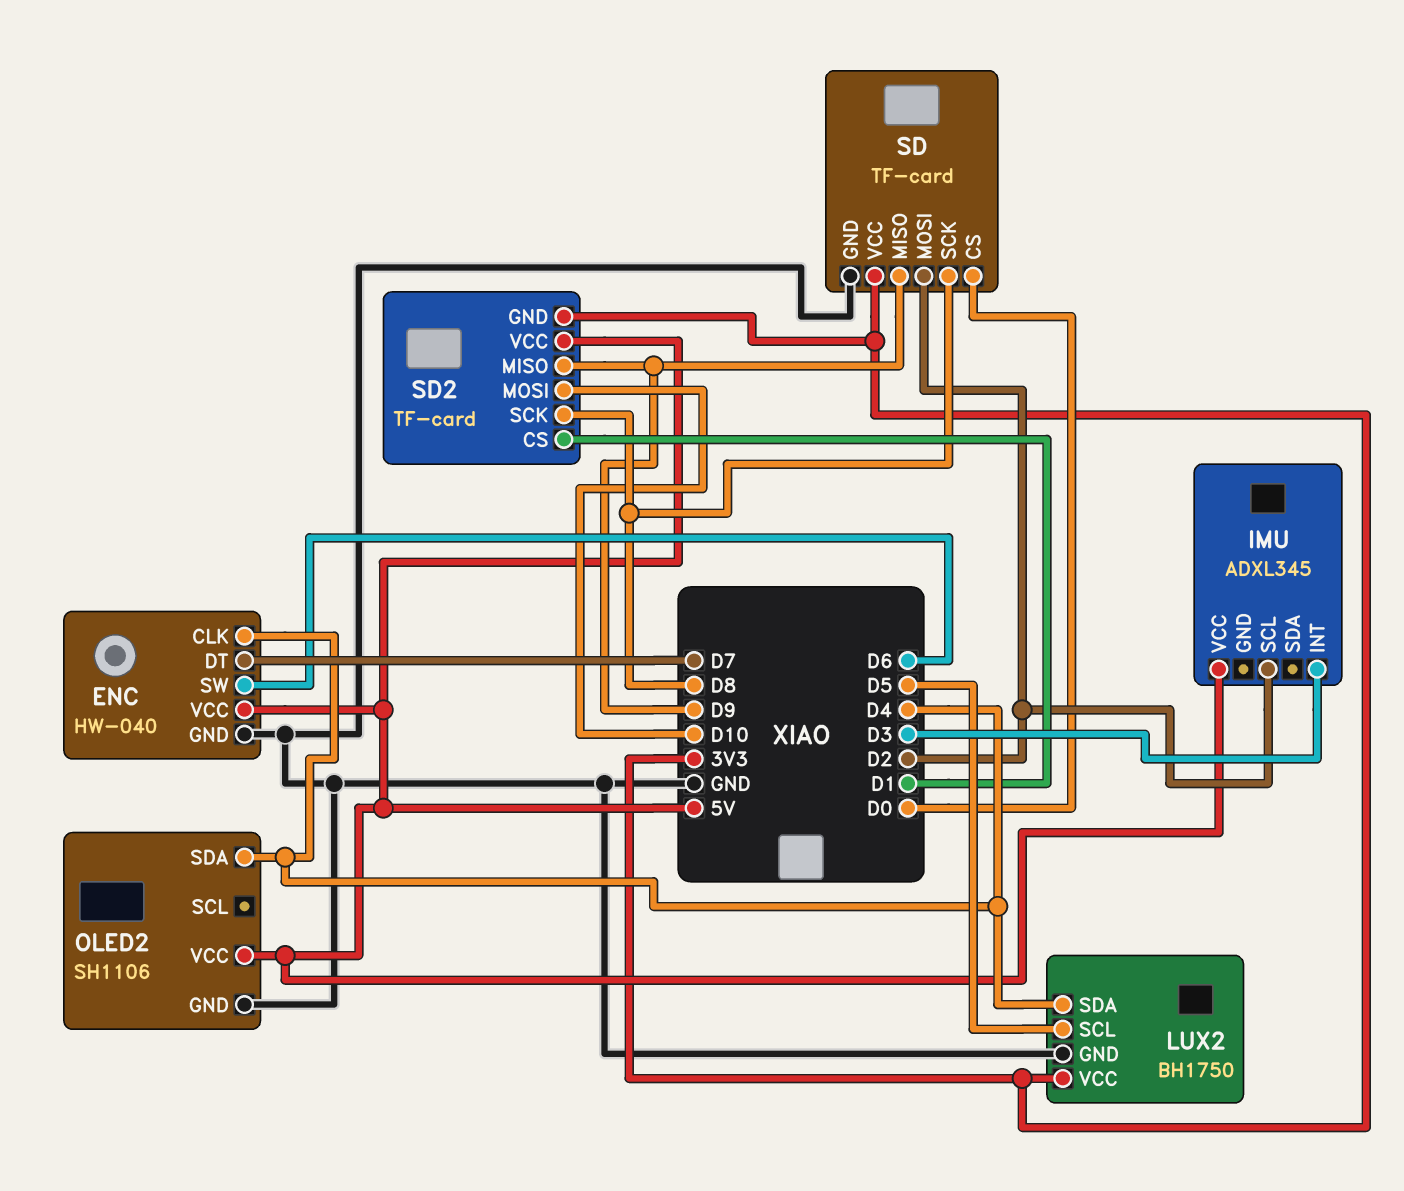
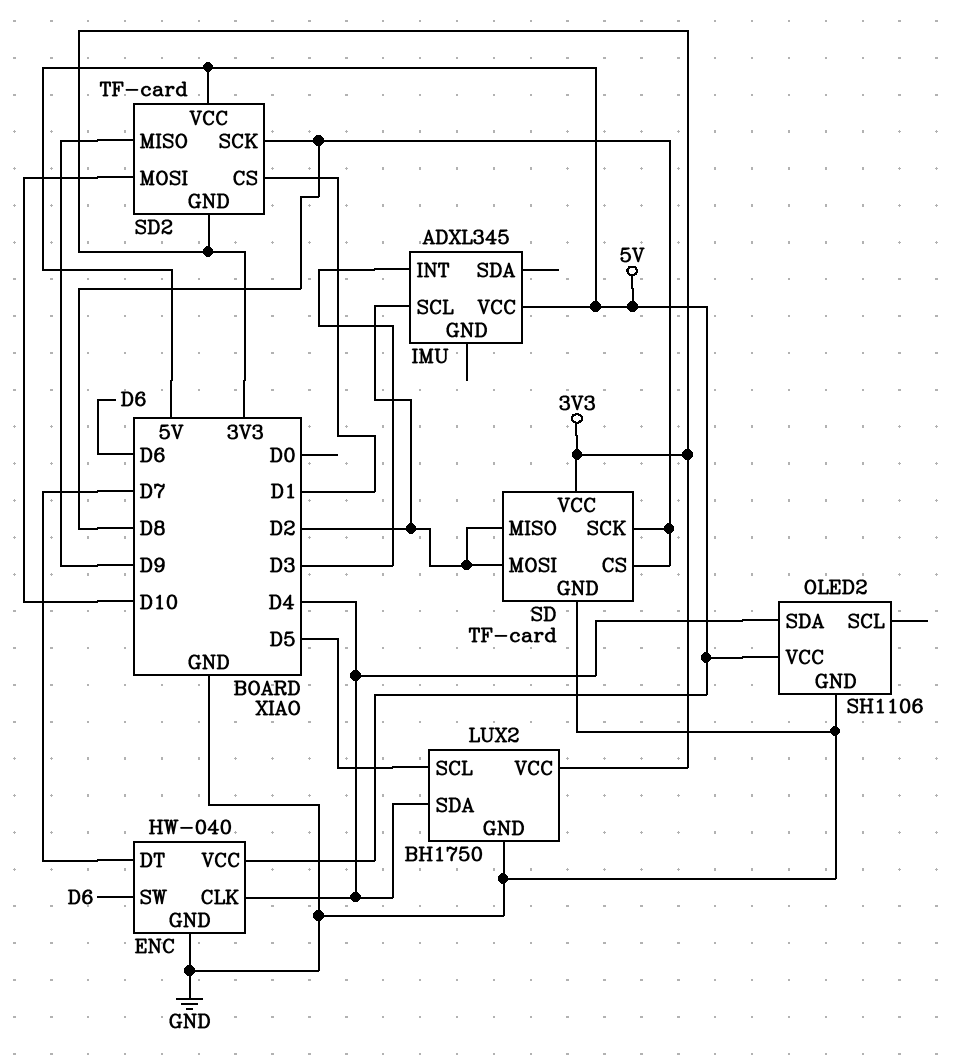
SD pin CS: D0 -> D8
SD pin MISO: D9 -> D2

